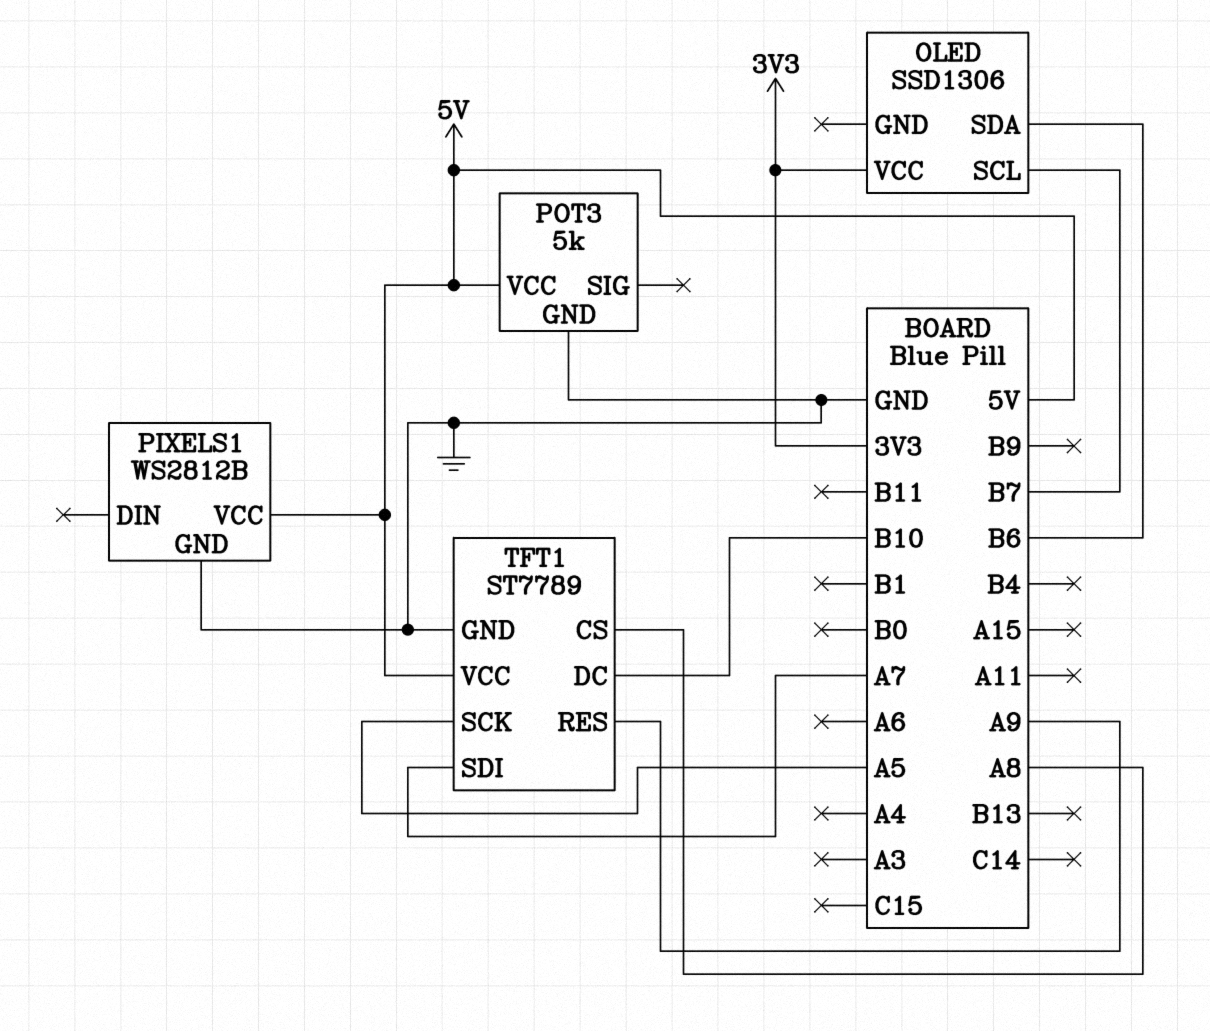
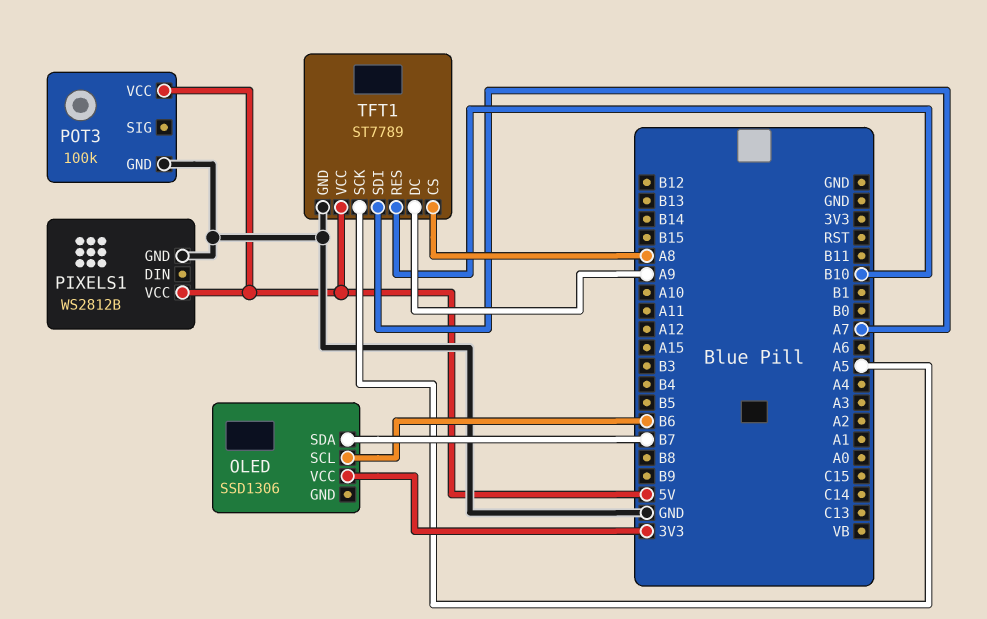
OLED pin SCL: B7 -> B6
OLED pin SDA: B6 -> B7
POT3: 5k -> 100k
TFT1 pin DC: B10 -> A9
TFT1 pin RES: A9 -> B10

